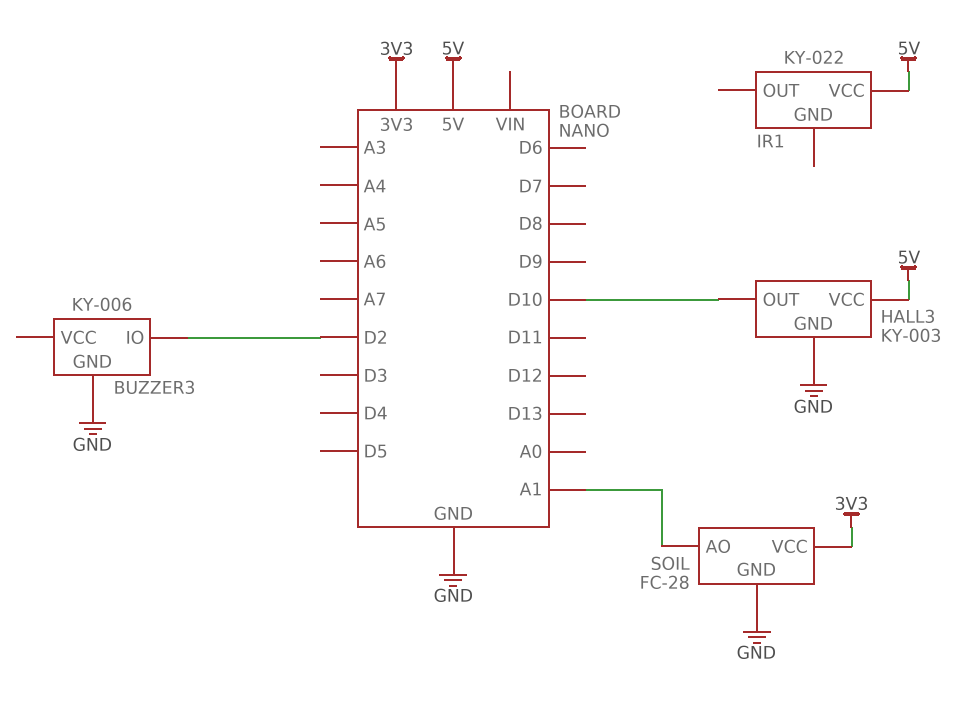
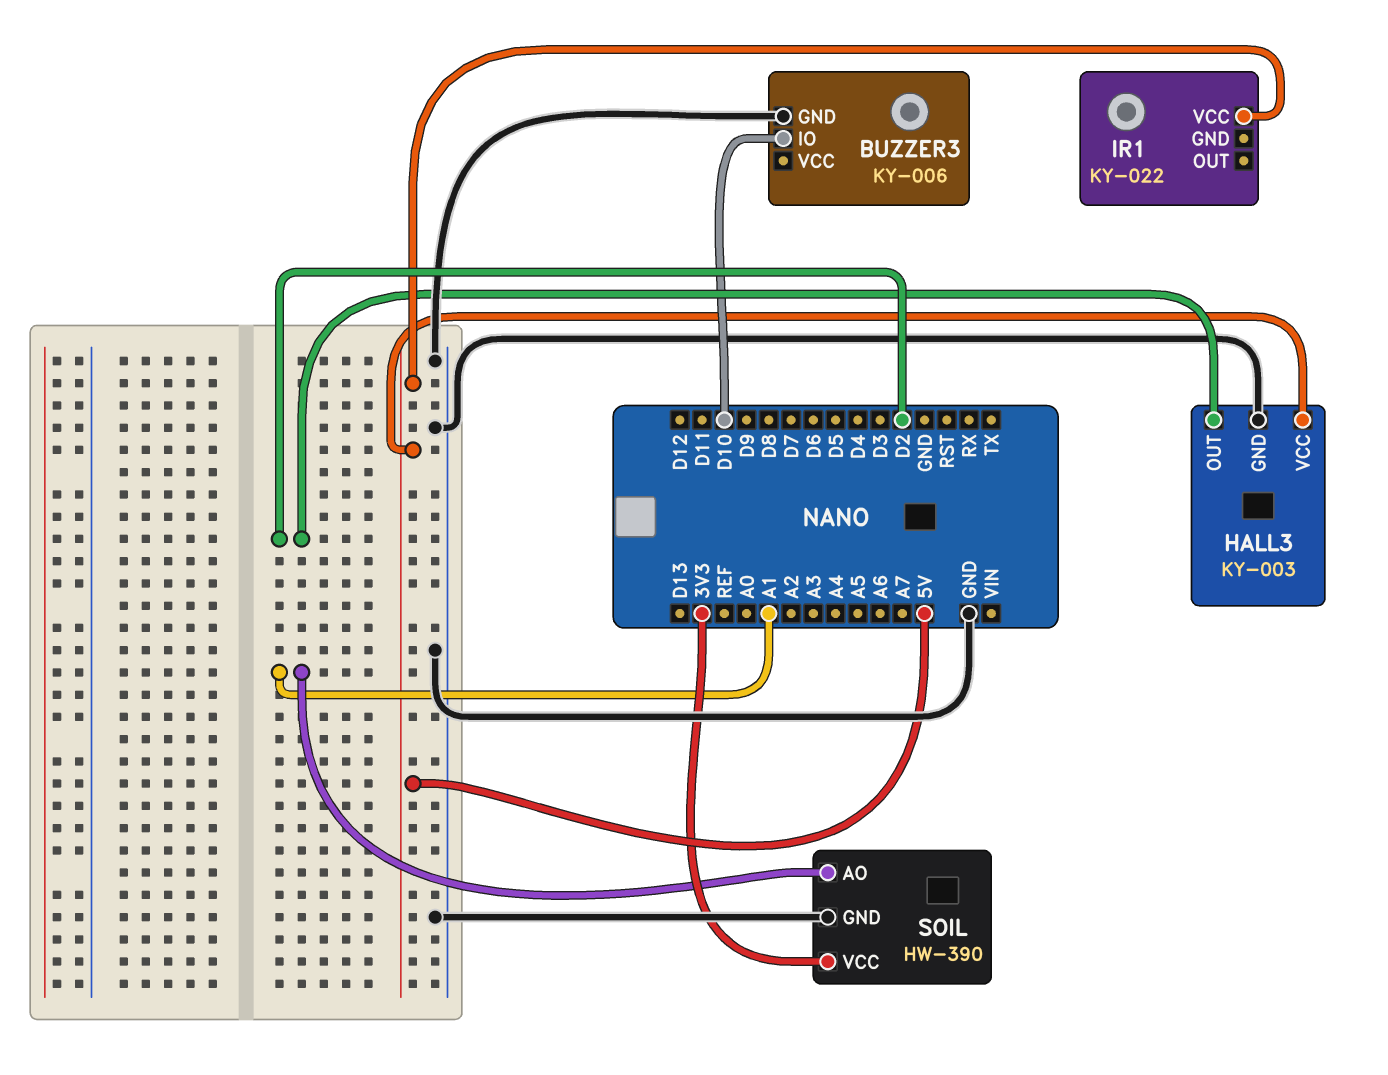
BUZZER3 pin IO: D2 -> D10
HALL3 pin OUT: D10 -> D2
SOIL: FC-28 -> HW-390

